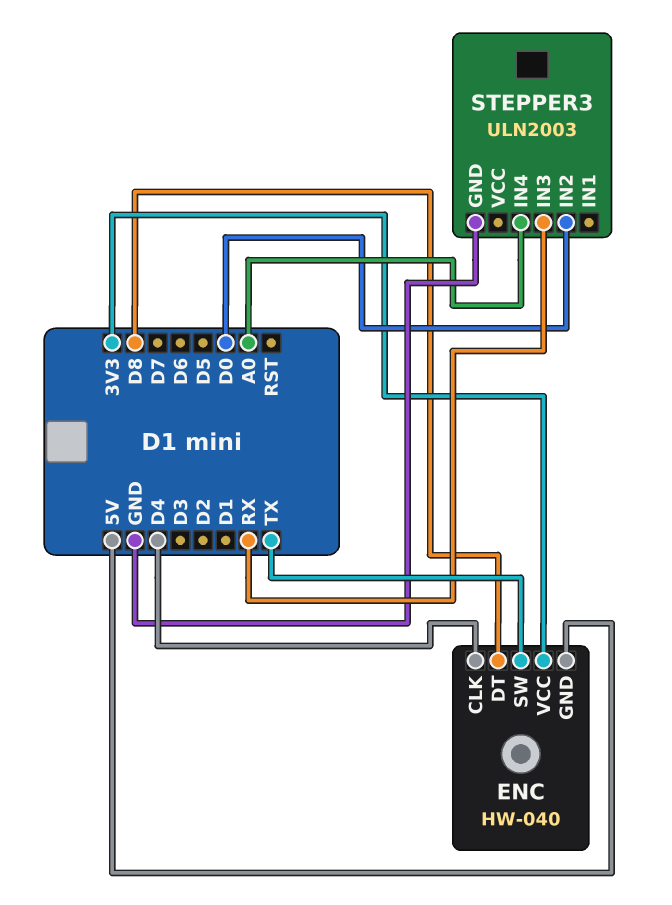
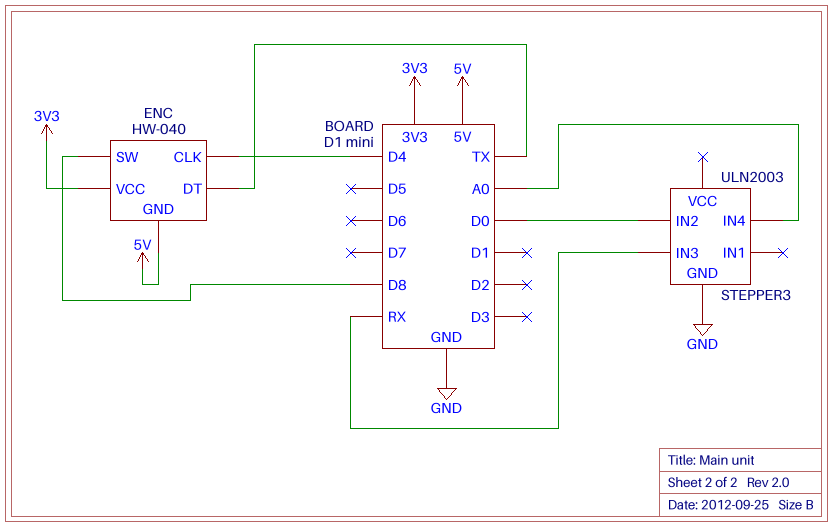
ENC pin DT: D8 -> TX
ENC pin SW: TX -> D8

